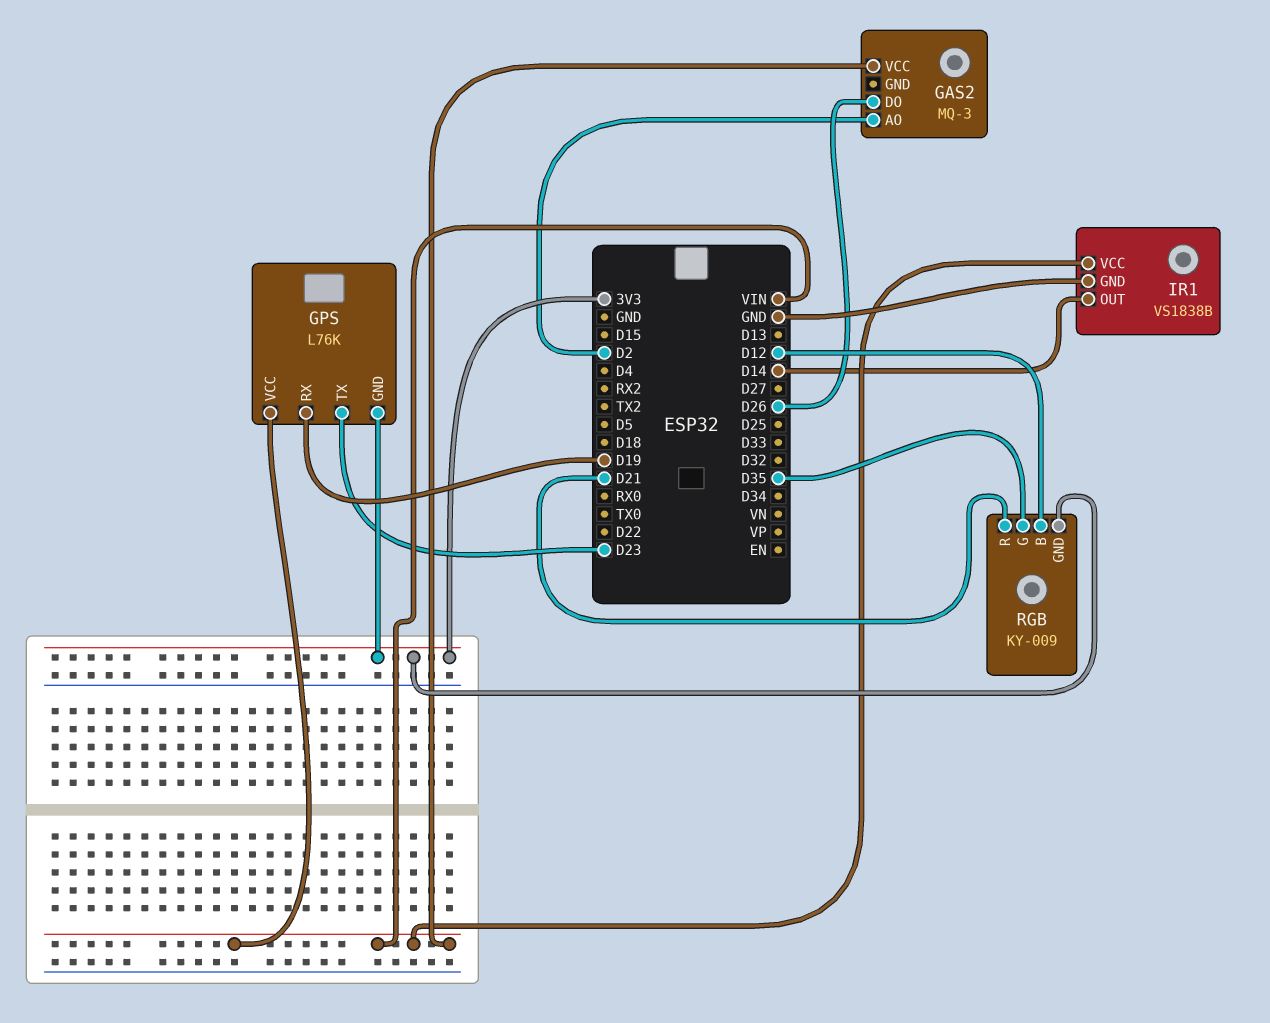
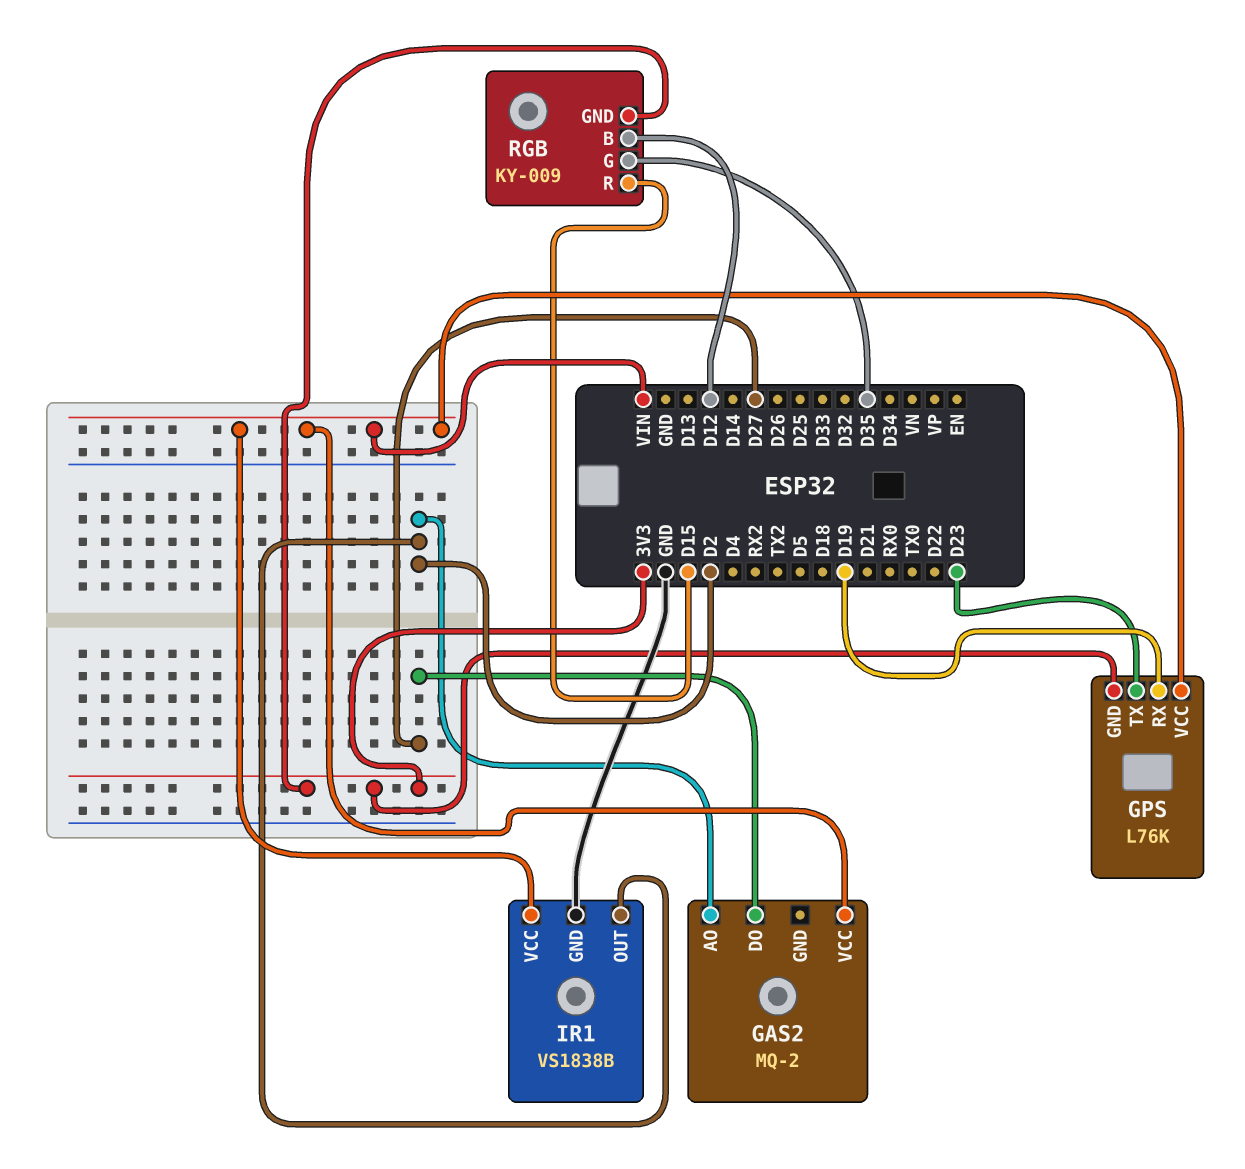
GAS2: MQ-3 -> MQ-2
GAS2 pin DO: D26 -> D27
IR1 pin OUT: D14 -> D2
RGB pin R: D21 -> D15

